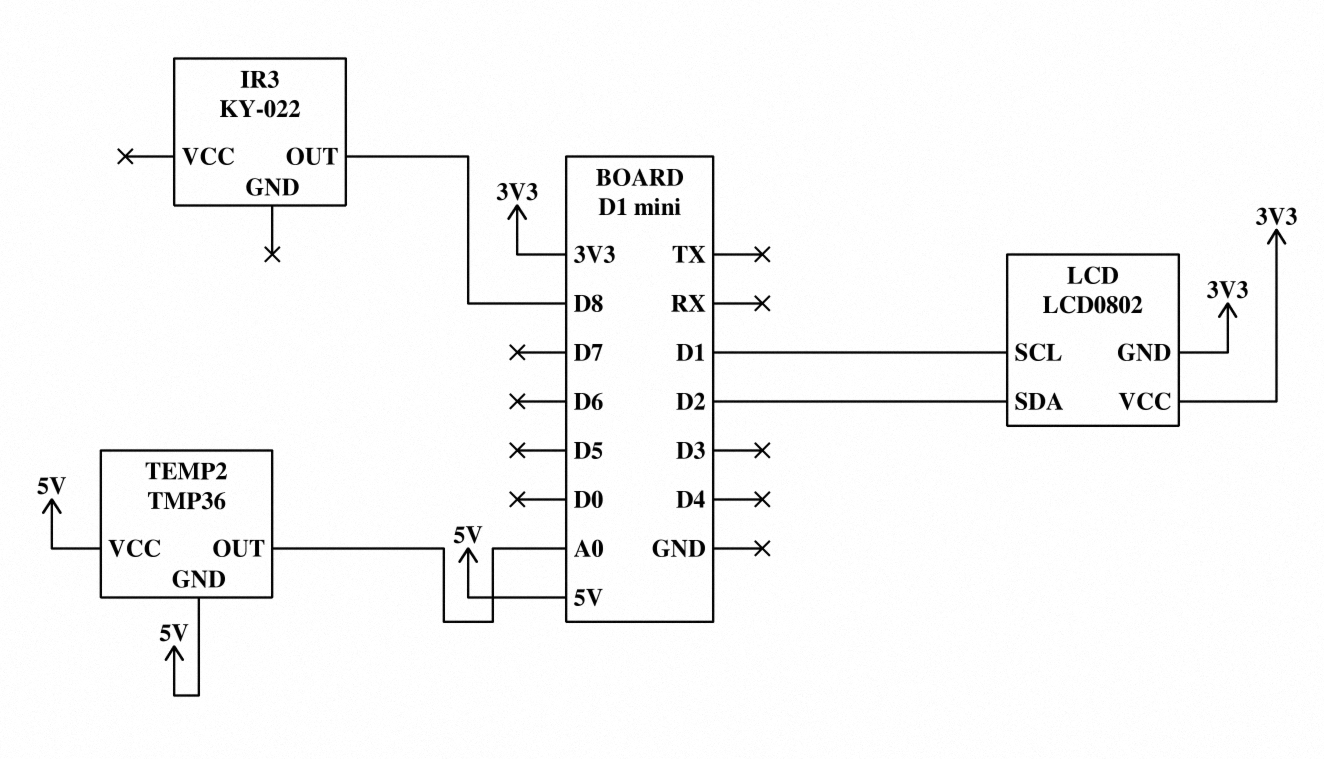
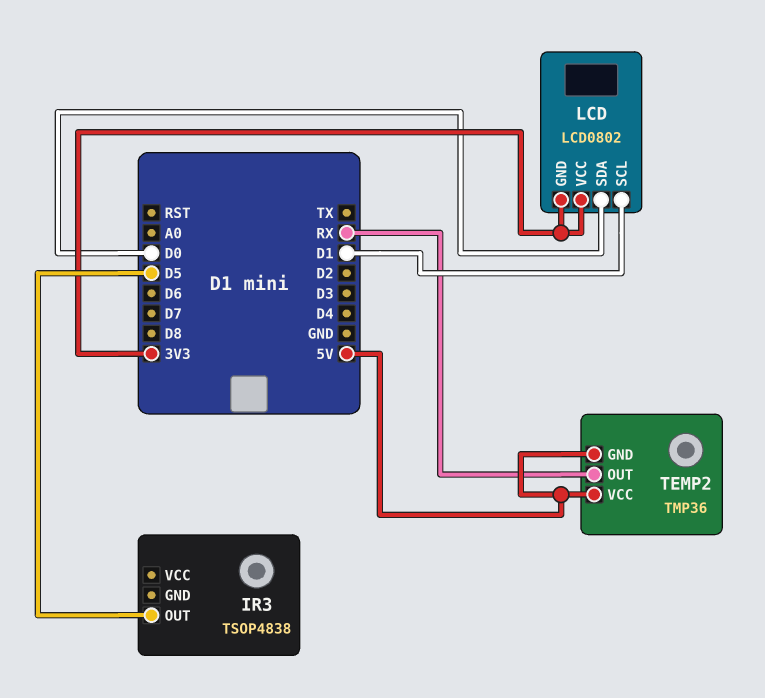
IR3: KY-022 -> TSOP4838
IR3 pin OUT: D8 -> D5
LCD pin SDA: D2 -> D0
TEMP2 pin OUT: A0 -> RX

